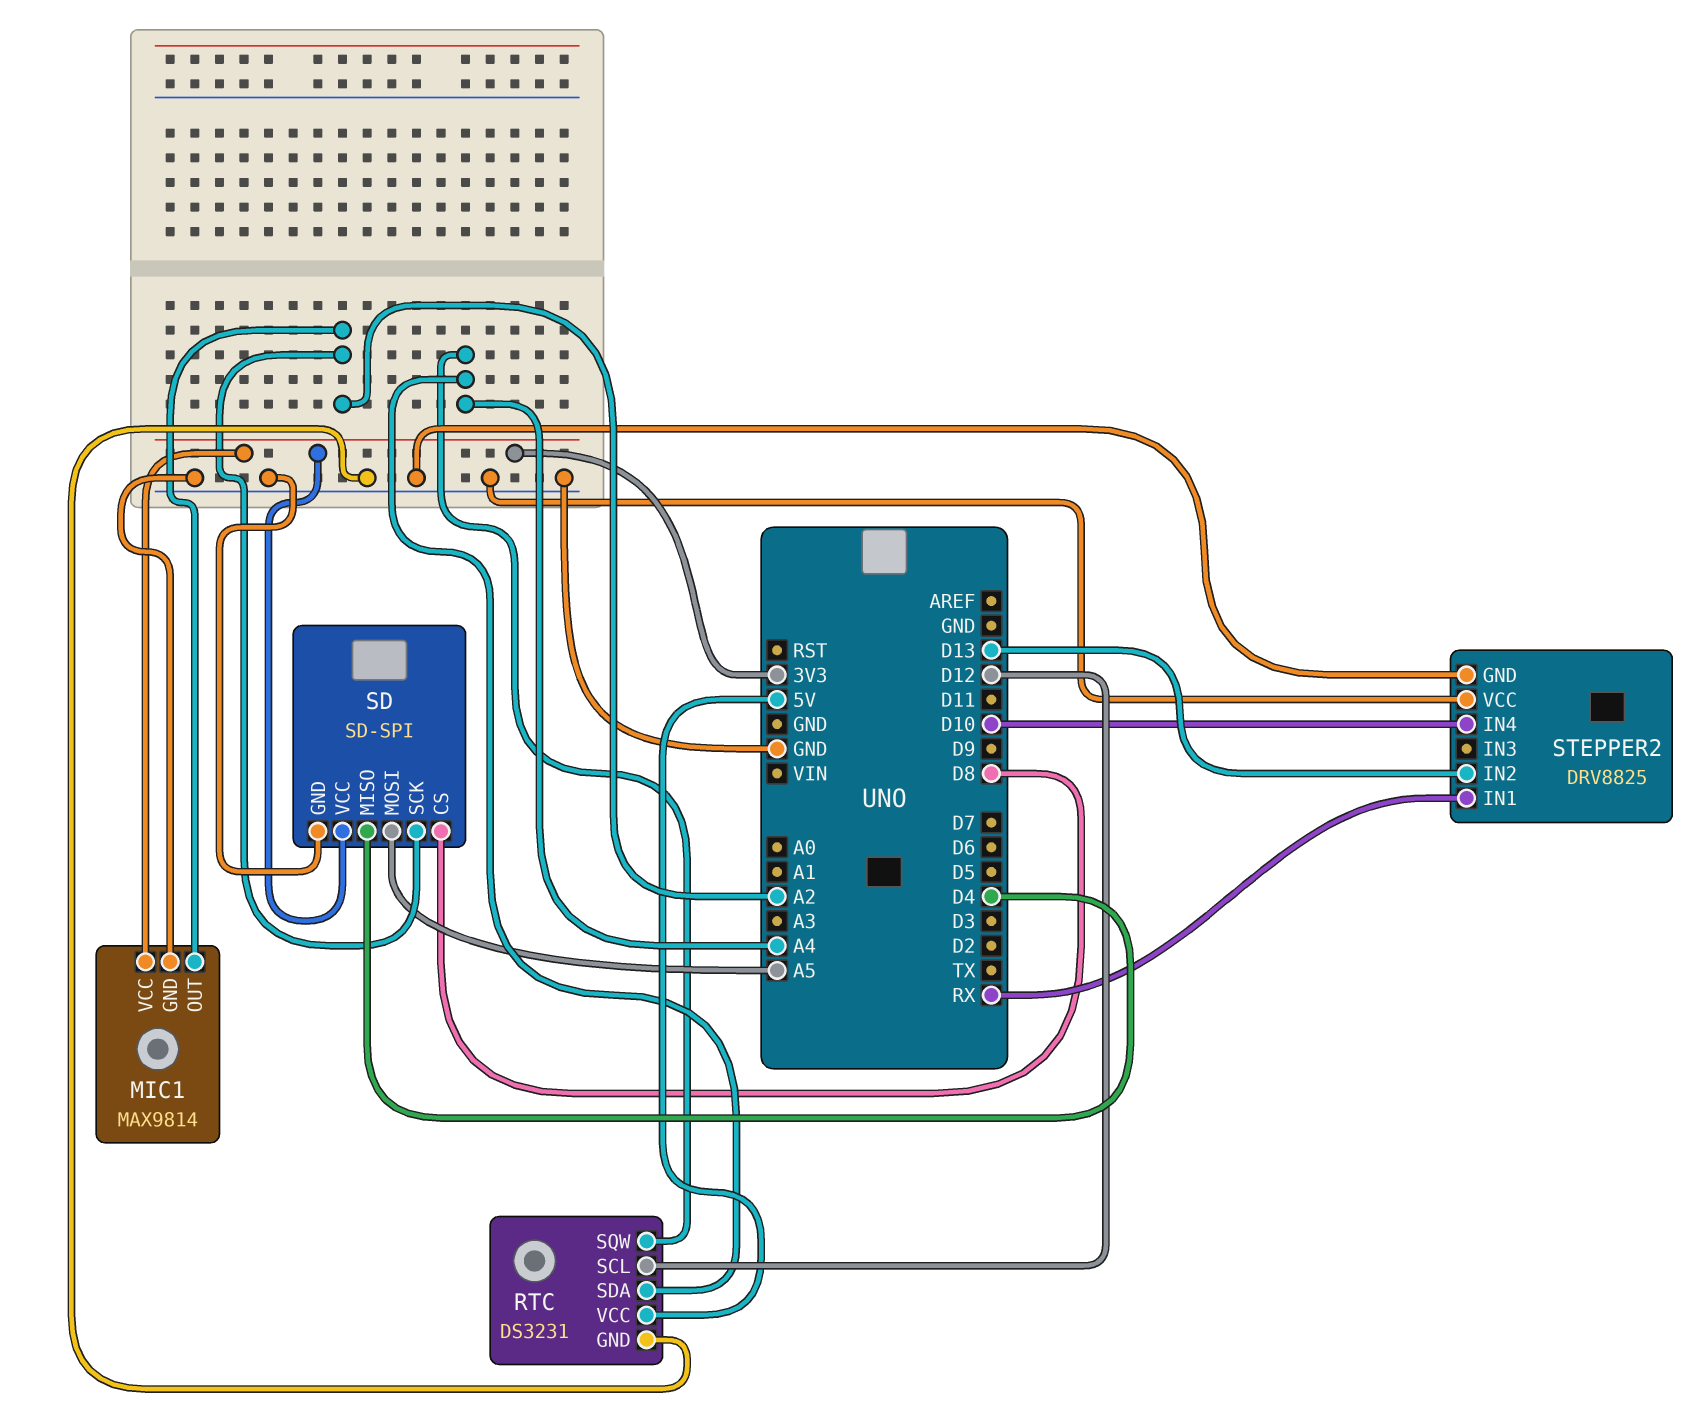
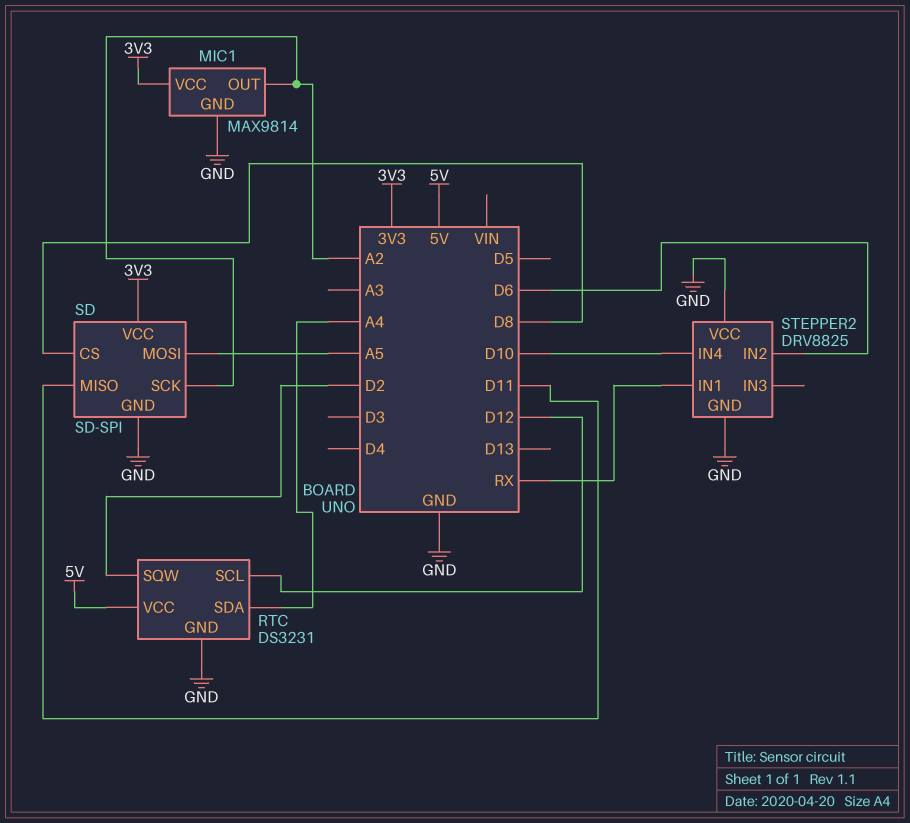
RTC pin SQW: A4 -> D2
SD pin MISO: D4 -> D11
STEPPER2 pin IN2: D13 -> D6

